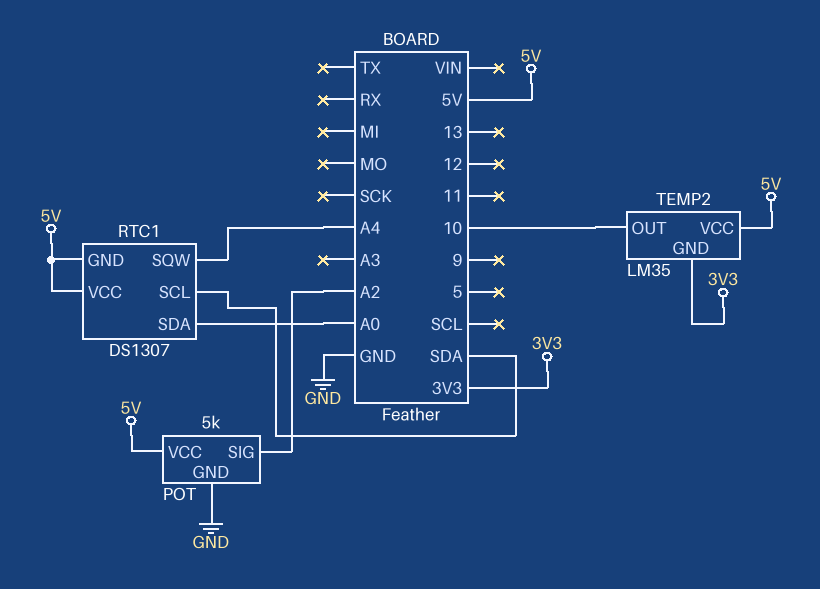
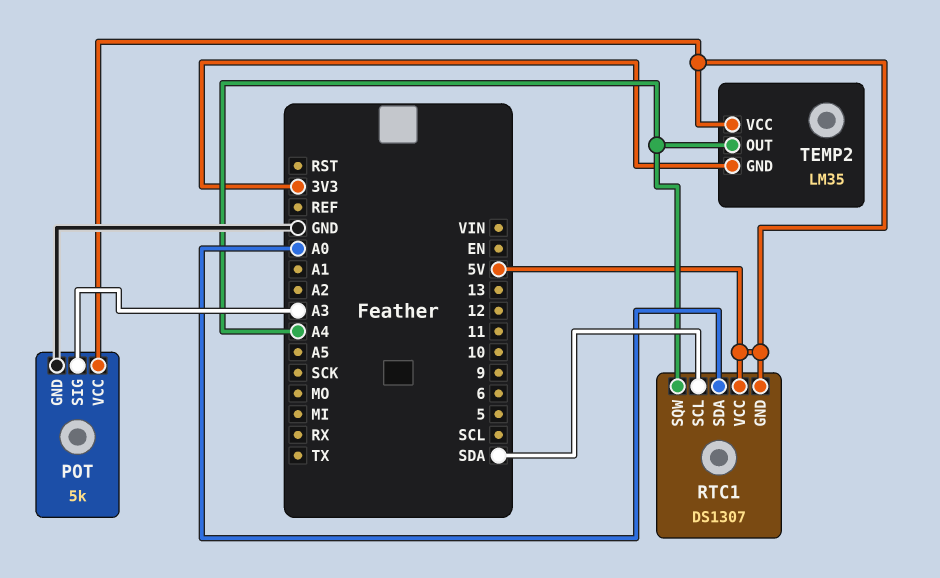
POT pin SIG: A2 -> A3
TEMP2 pin OUT: 10 -> A4

